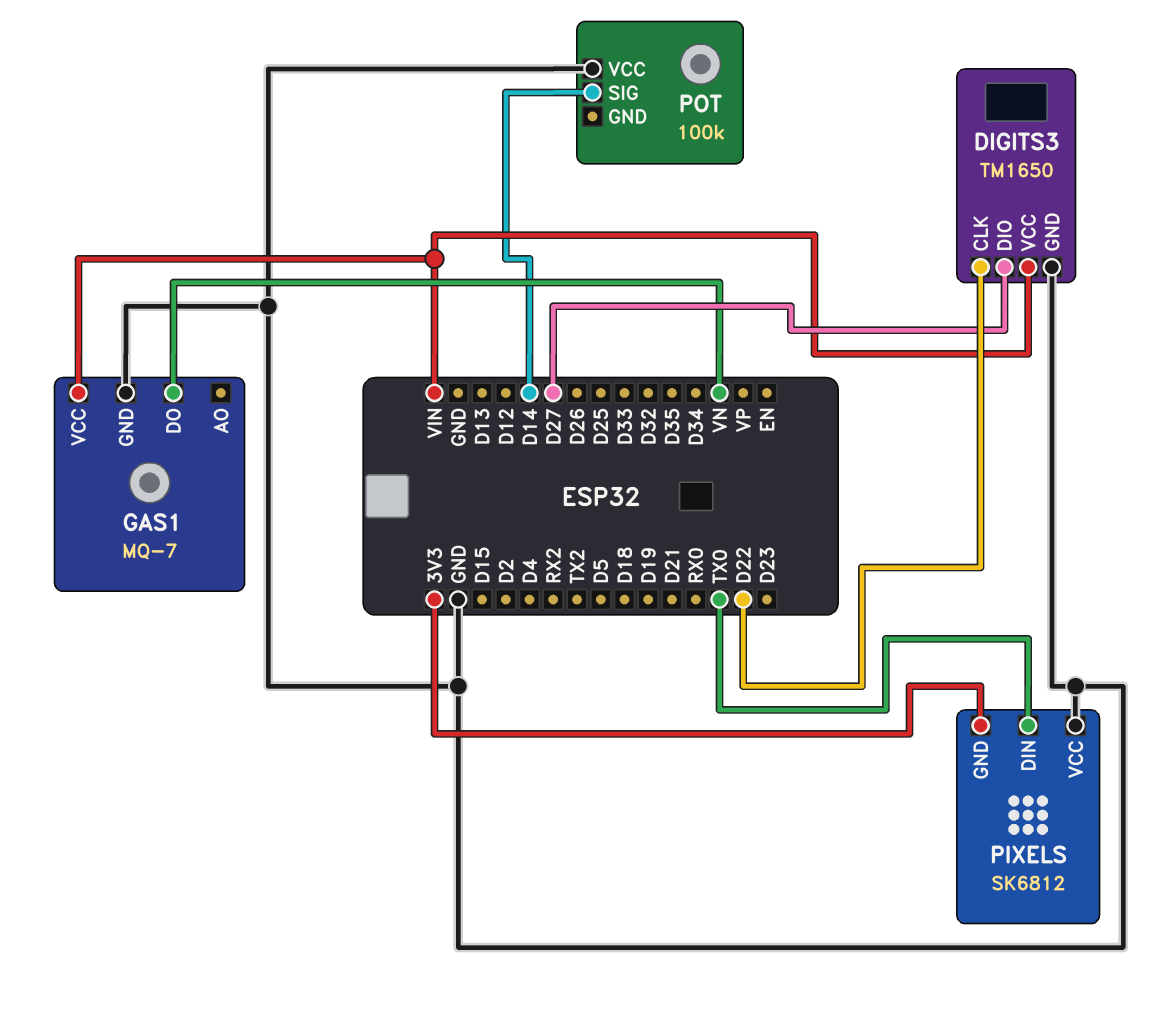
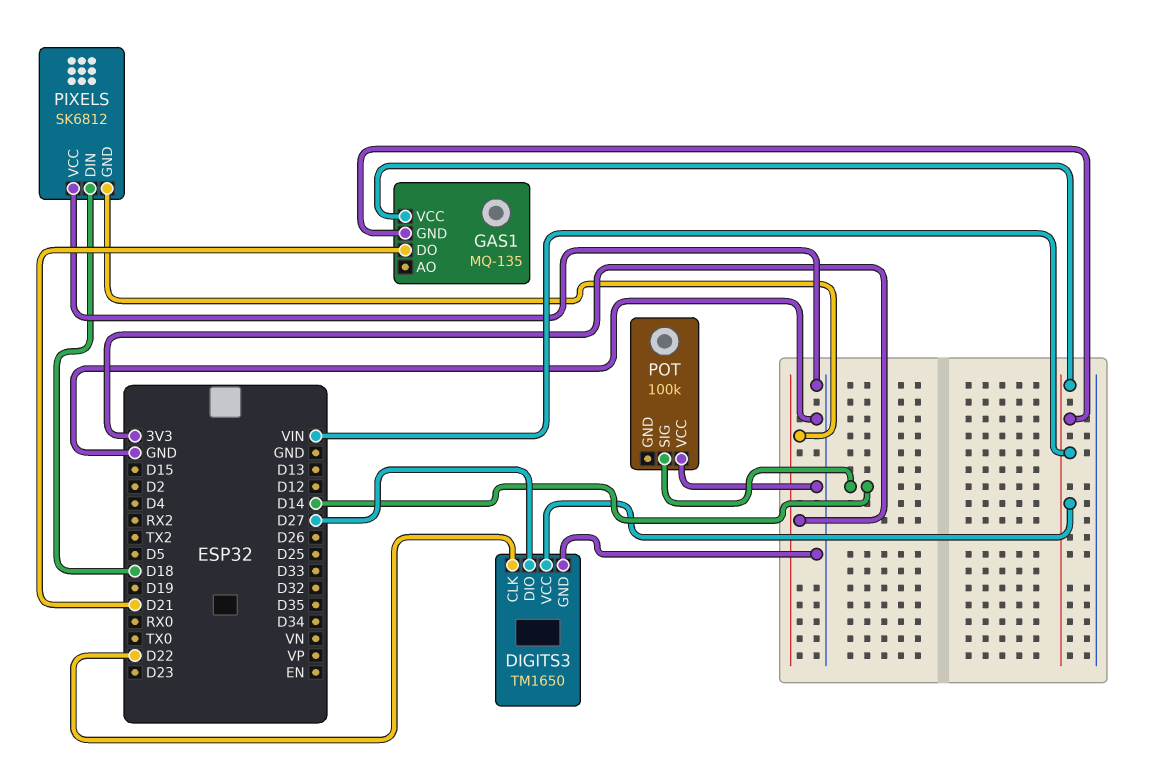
GAS1: MQ-7 -> MQ-135
GAS1 pin DO: VN -> D21
GAS1 pin GND: GND -> VIN
PIXELS pin DIN: TX0 -> D18

